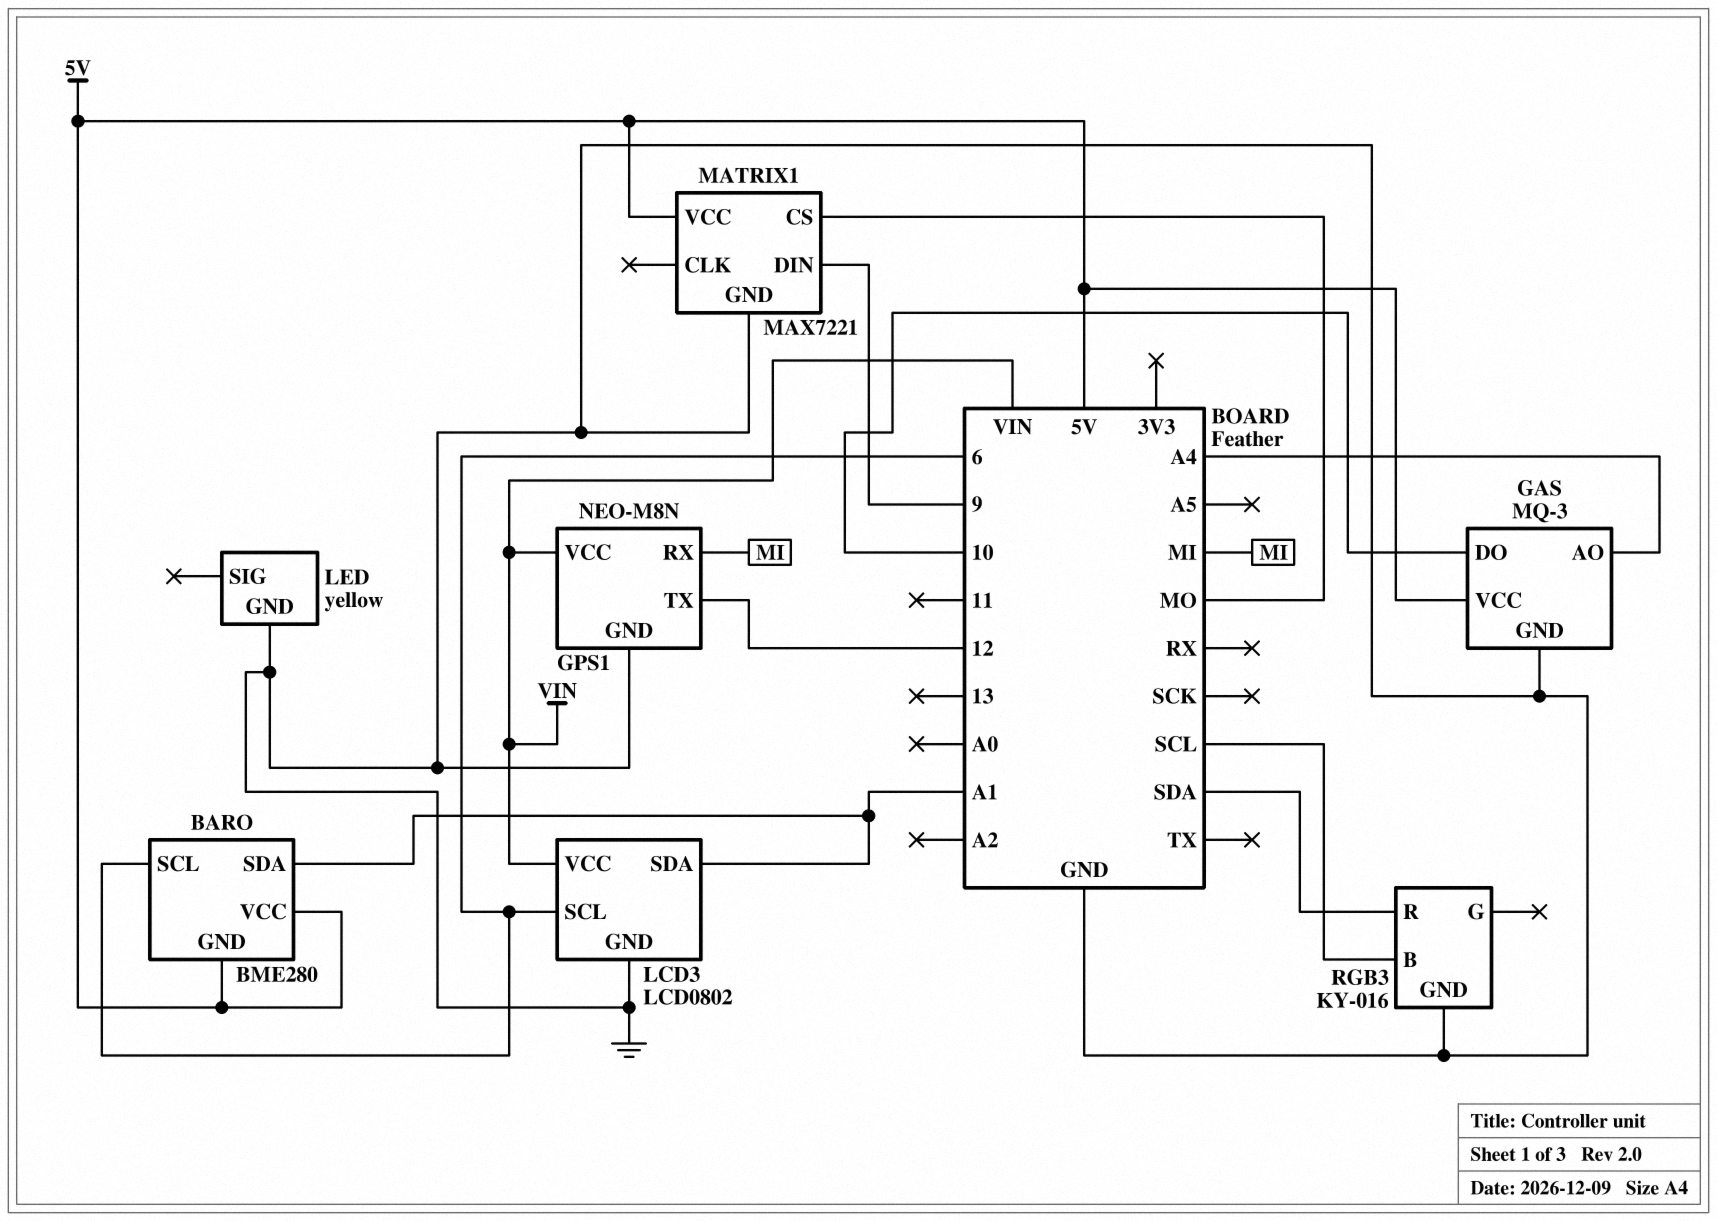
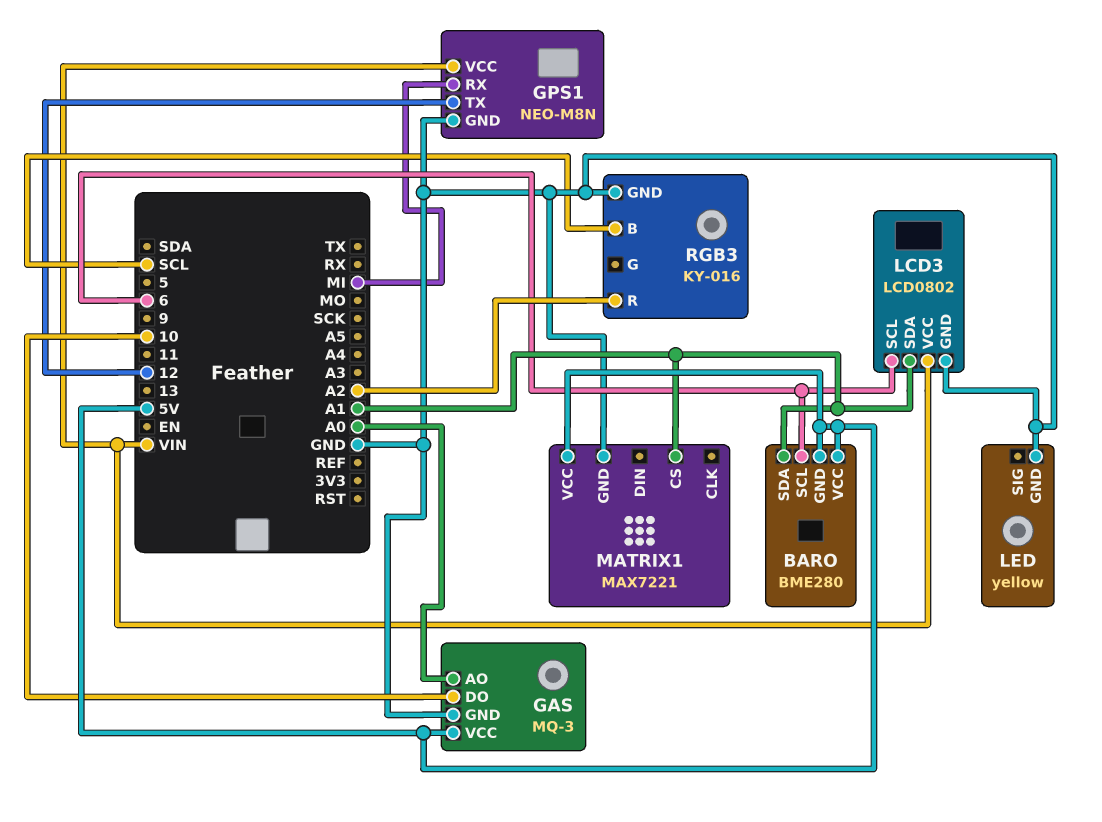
GAS pin AO: A4 -> A0
MATRIX1 pin CS: MO -> A1
MATRIX1 pin DIN: 9 -> none
RGB3 pin R: SDA -> A2

